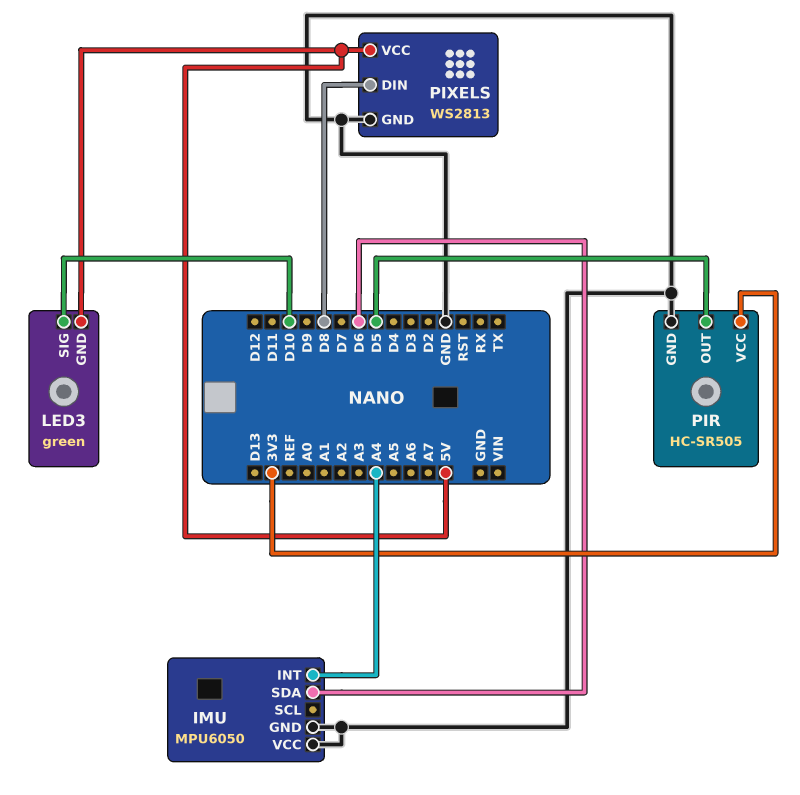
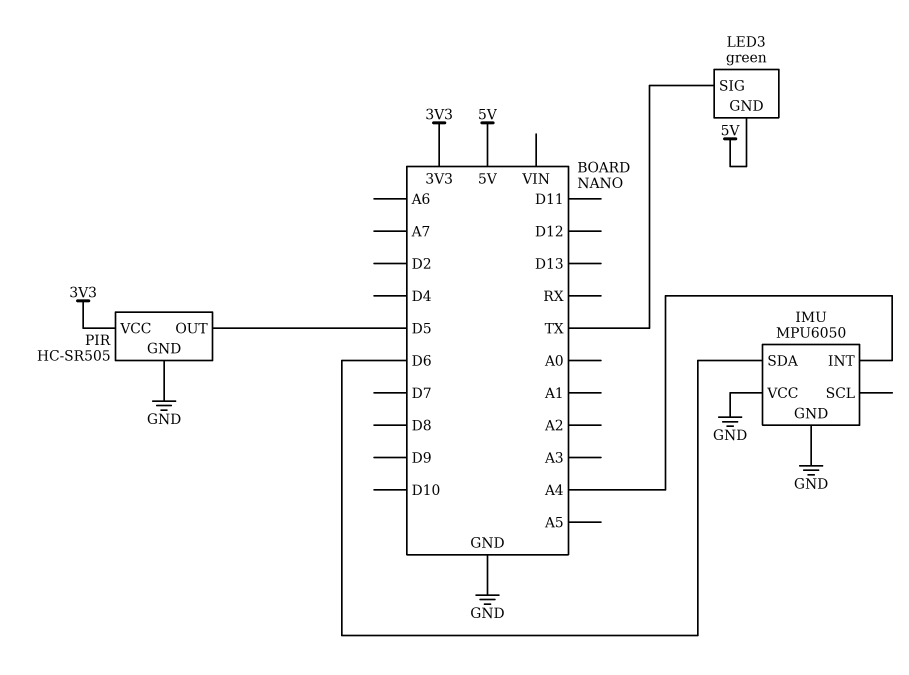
LED3 pin SIG: D10 -> TX
PIXELS: WS2813 -> none
PIXELS pin DIN: D8 -> none
PIXELS pin GND: GND -> none
PIXELS pin VCC: 5V -> none

